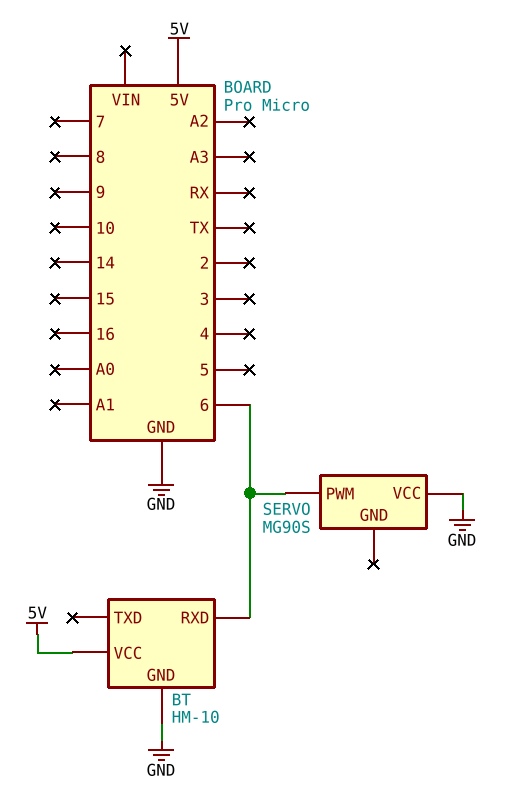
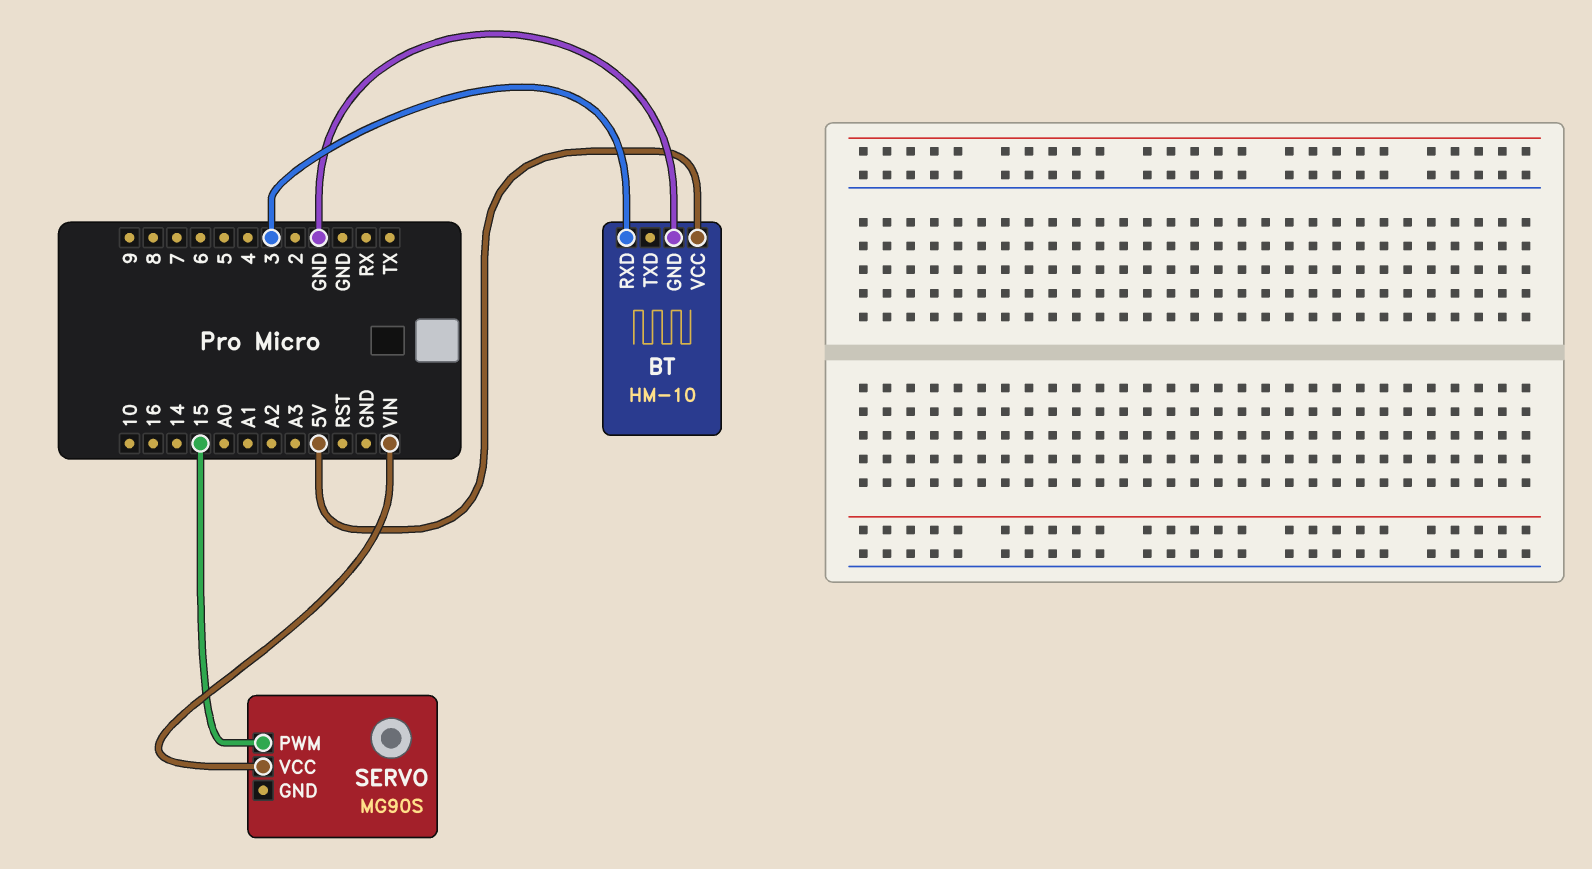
BT pin RXD: 6 -> 3
SERVO pin PWM: 6 -> 15
SERVO pin VCC: GND -> VIN

